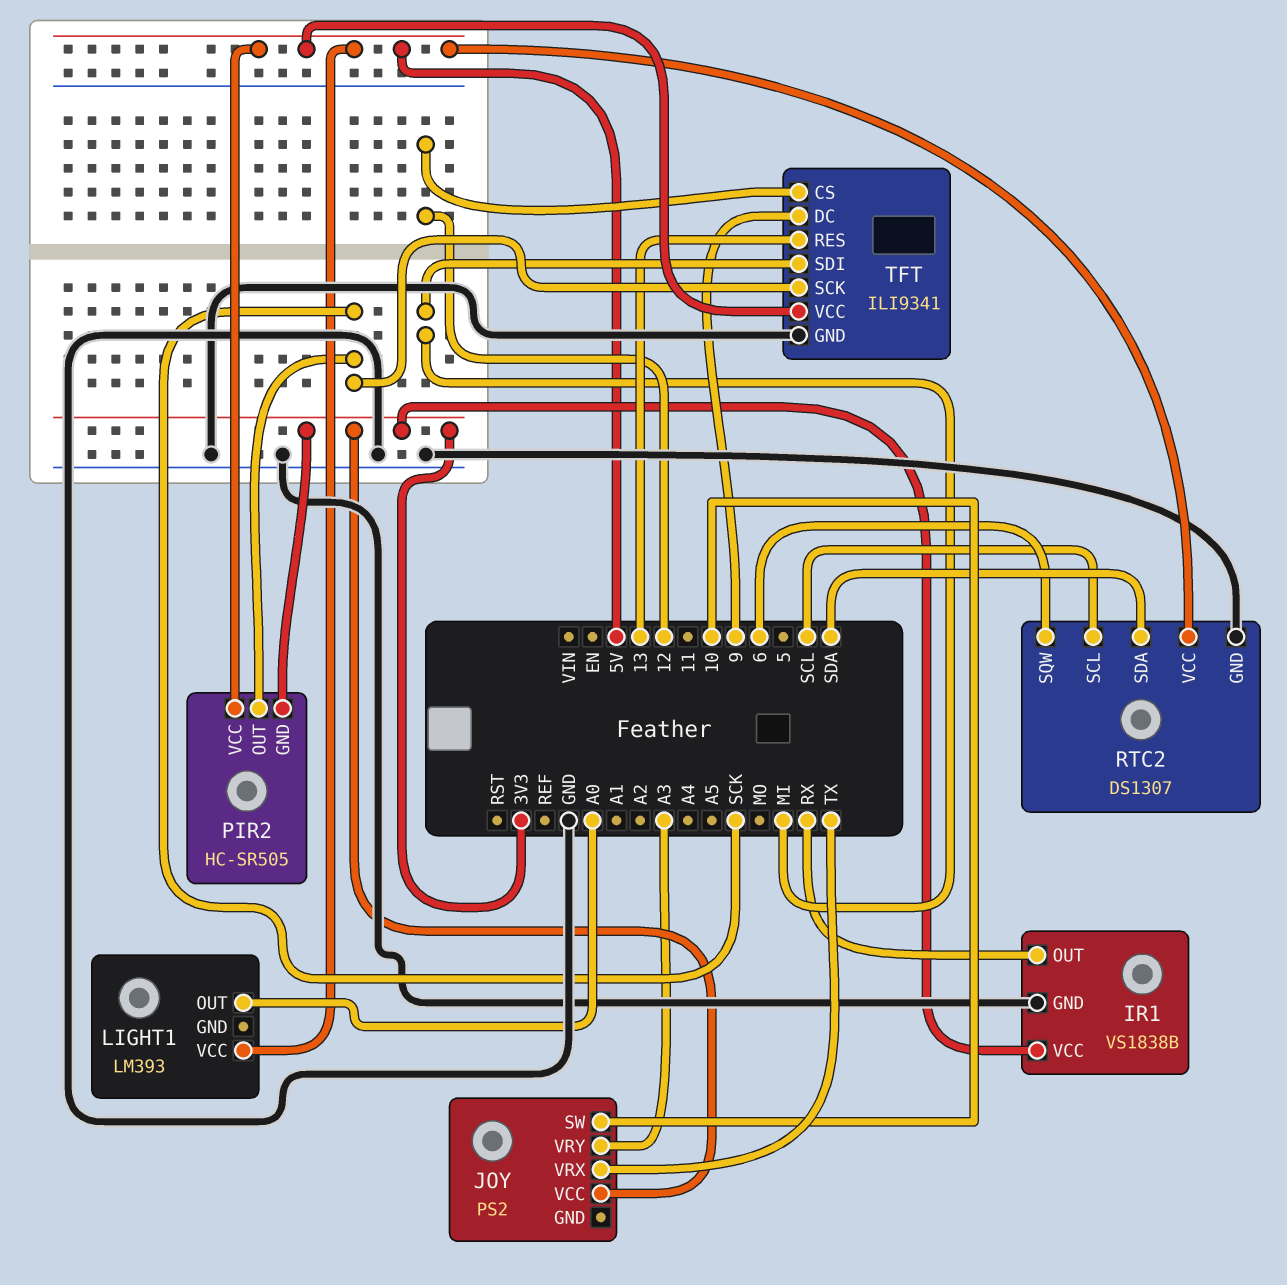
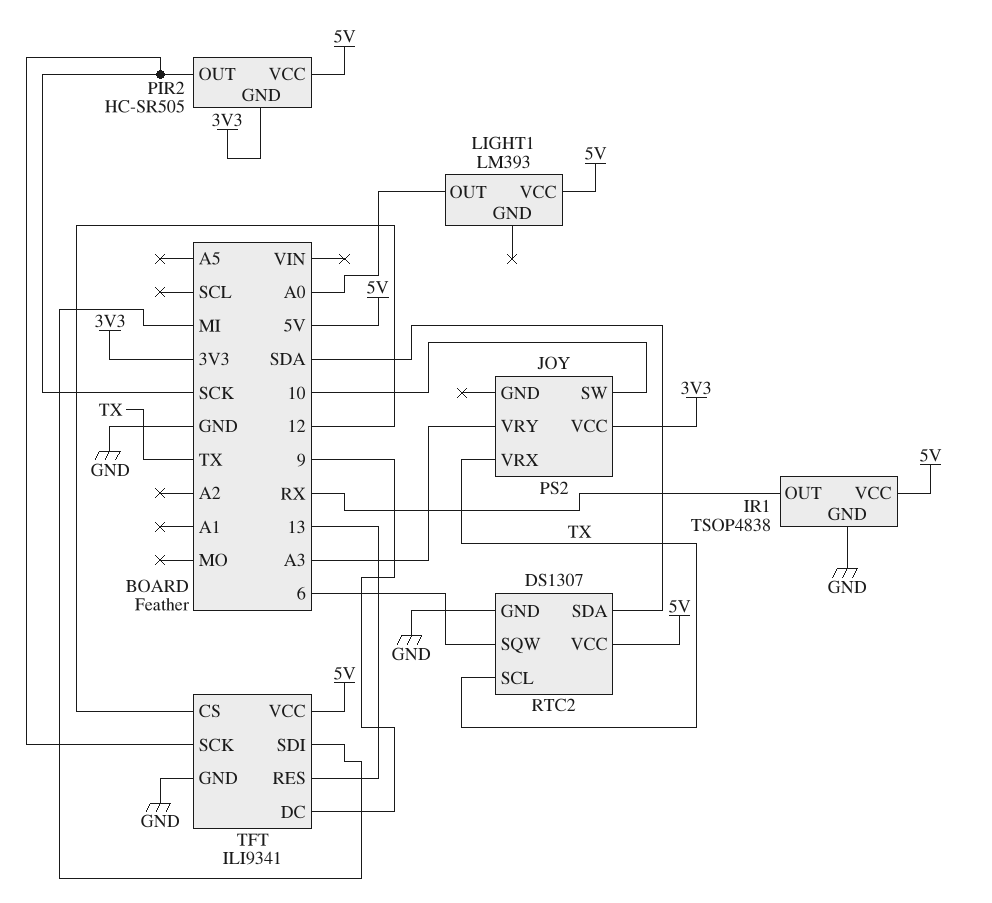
IR1: VS1838B -> TSOP4838
IR1 pin VCC: 3V3 -> 5V
RTC2 pin SCL: SCL -> TX

